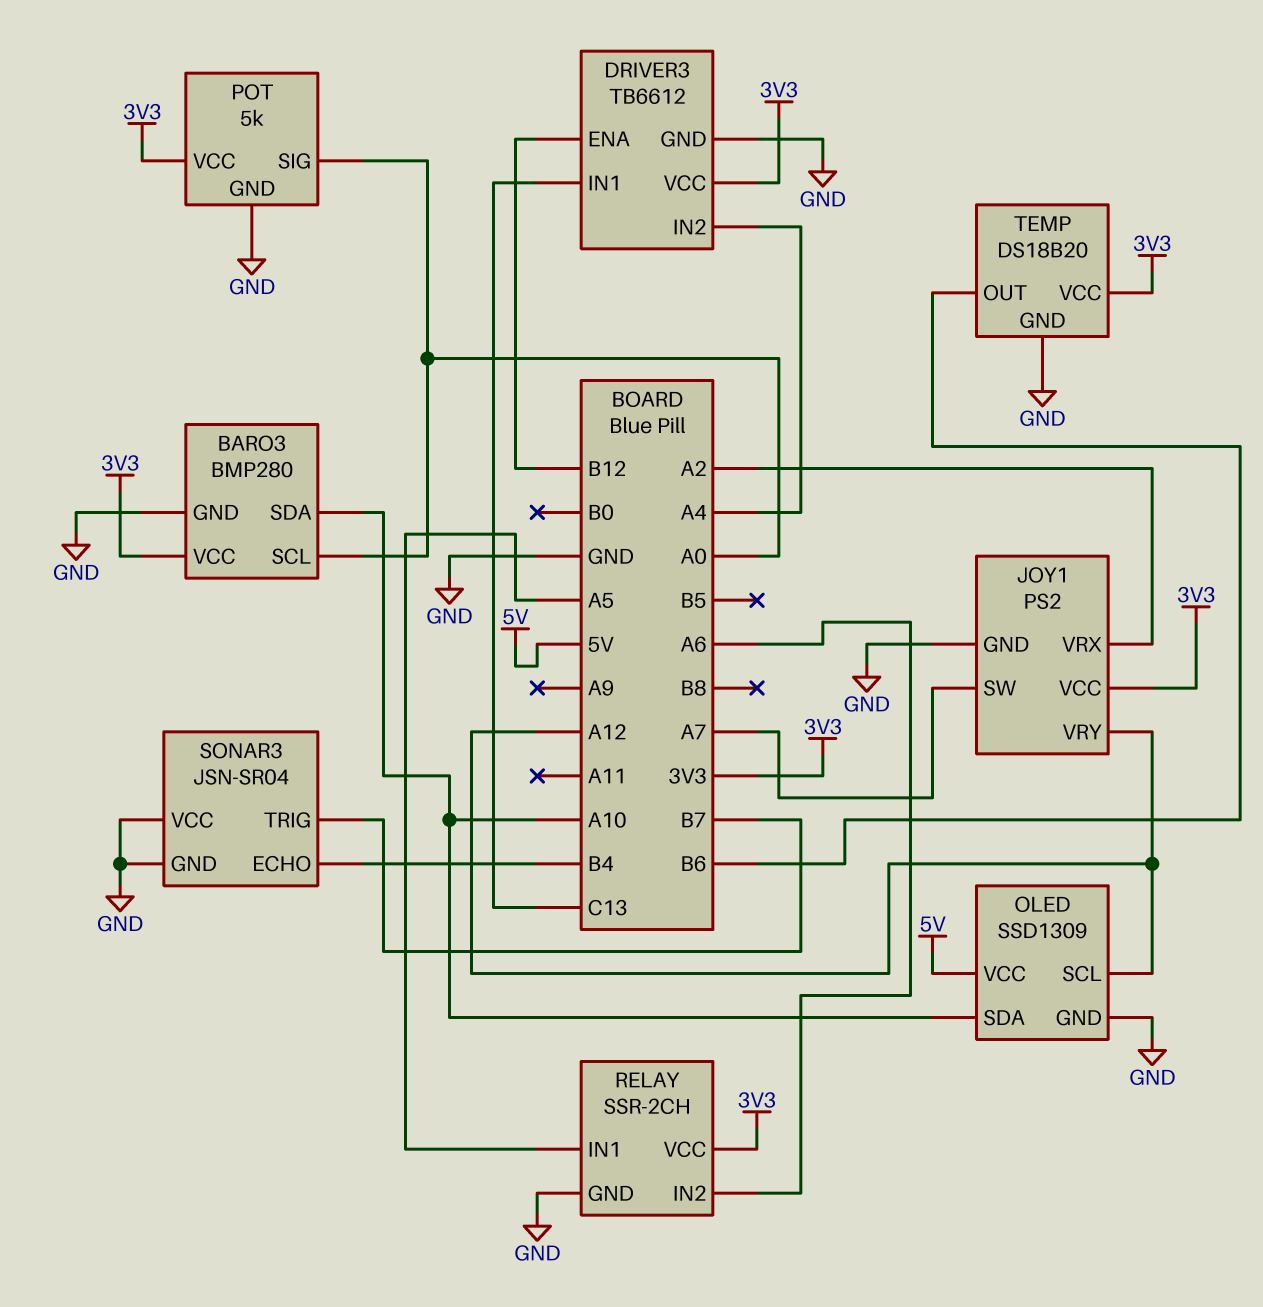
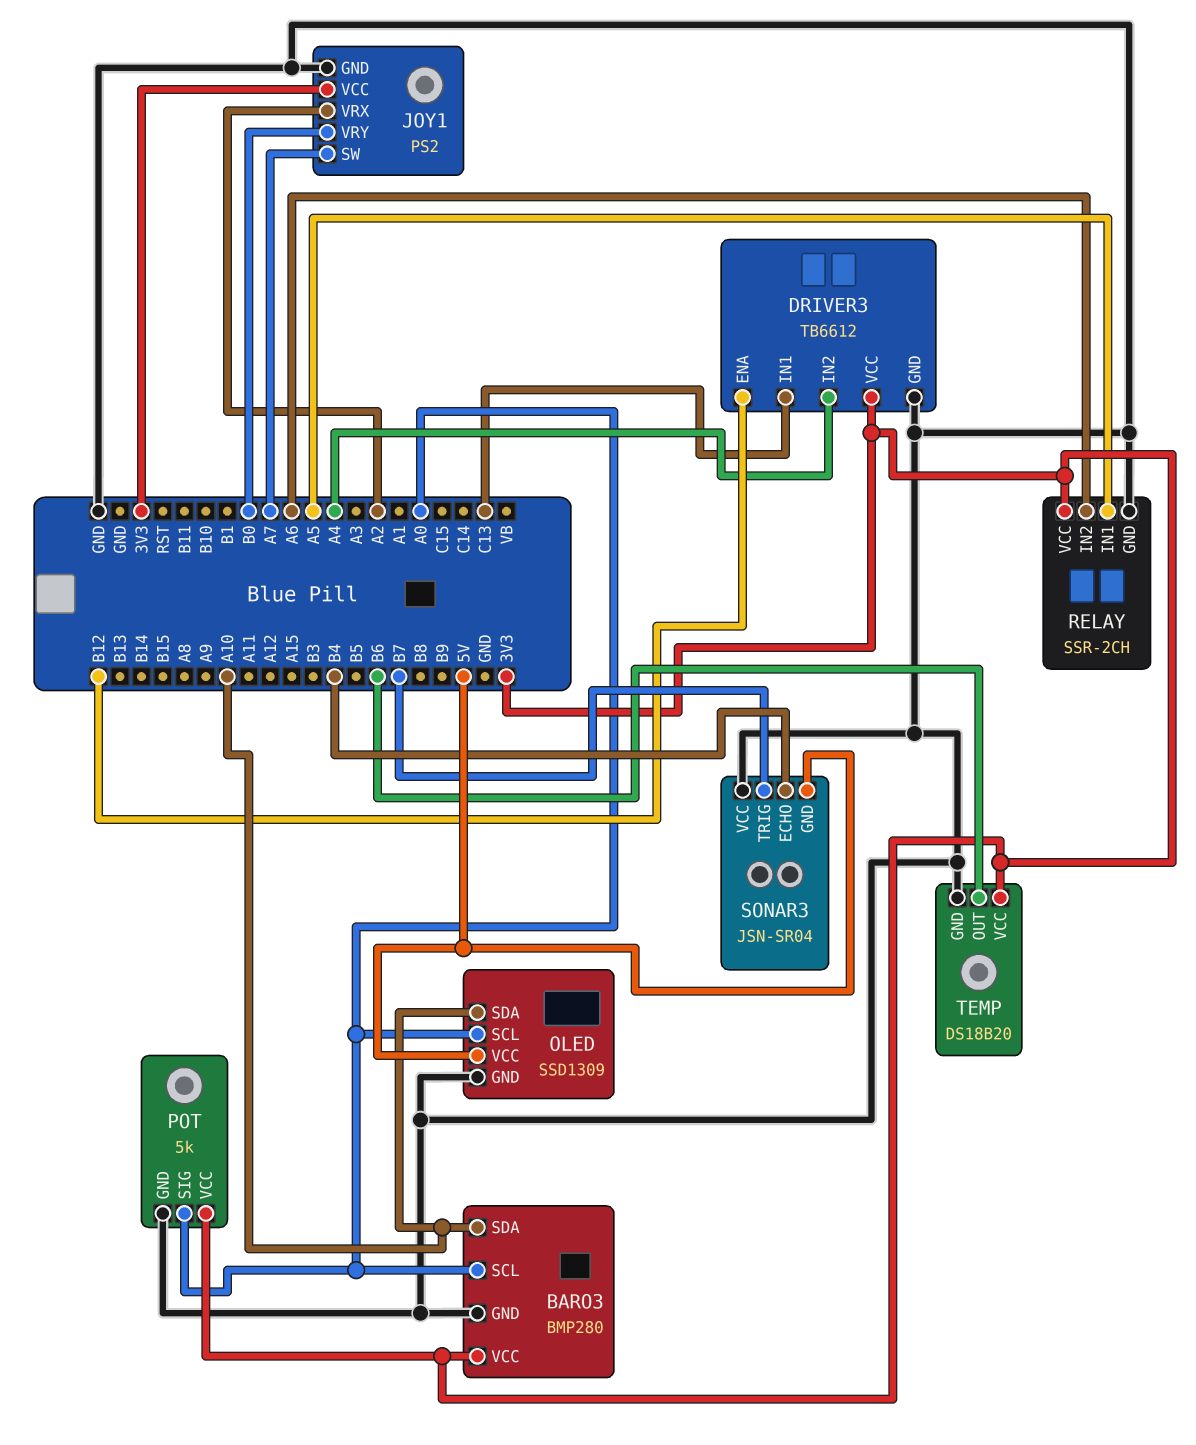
JOY1 pin VRY: A12 -> B0
OLED pin SCL: A12 -> A0
SONAR3 pin GND: GND -> 5V

